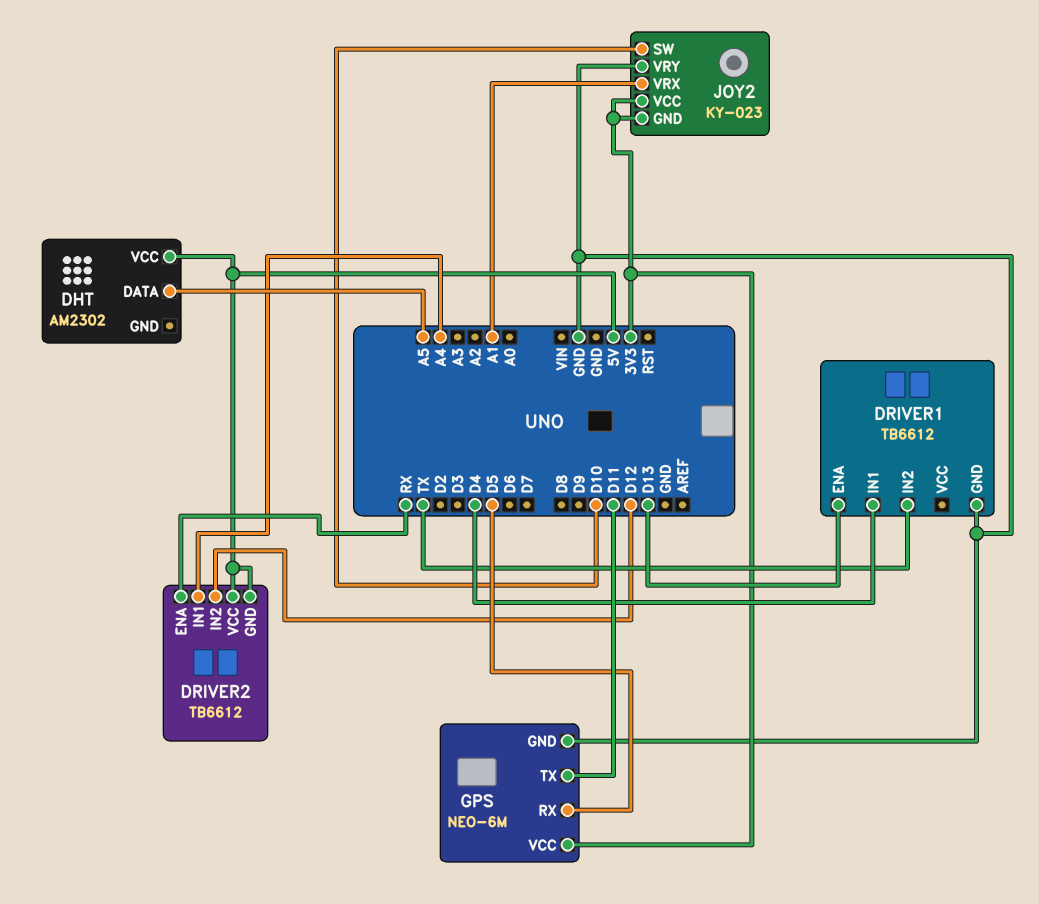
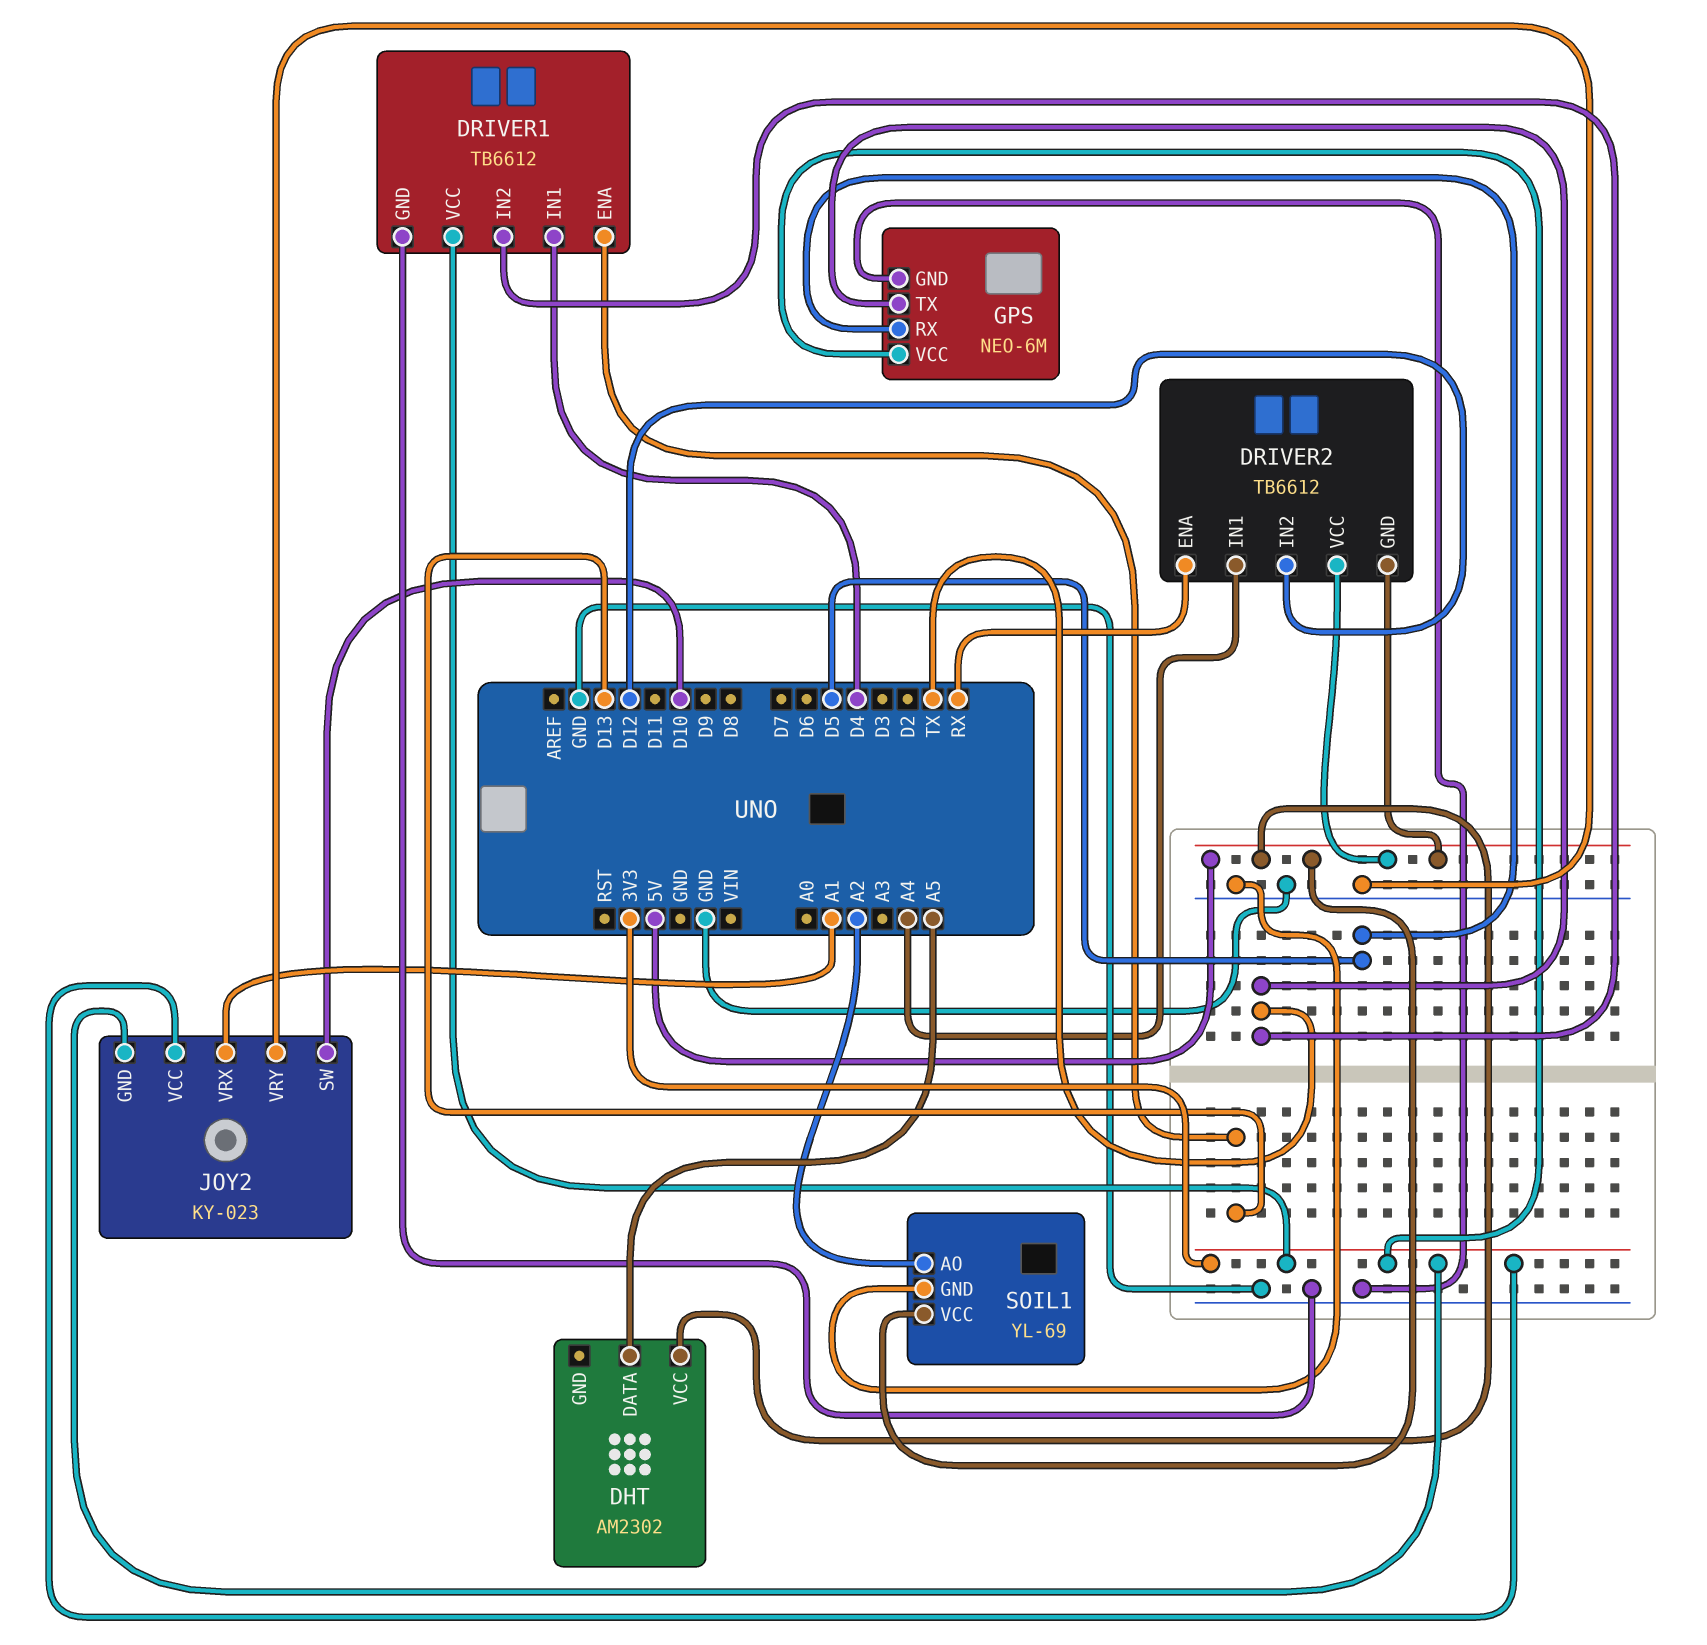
DRIVER1 pin VCC: none -> 3V3
GPS pin TX: D11 -> TX
SOIL1: none -> YL-69
SOIL1 pin AO: none -> A2
SOIL1 pin GND: none -> GND
SOIL1 pin VCC: none -> 5V

